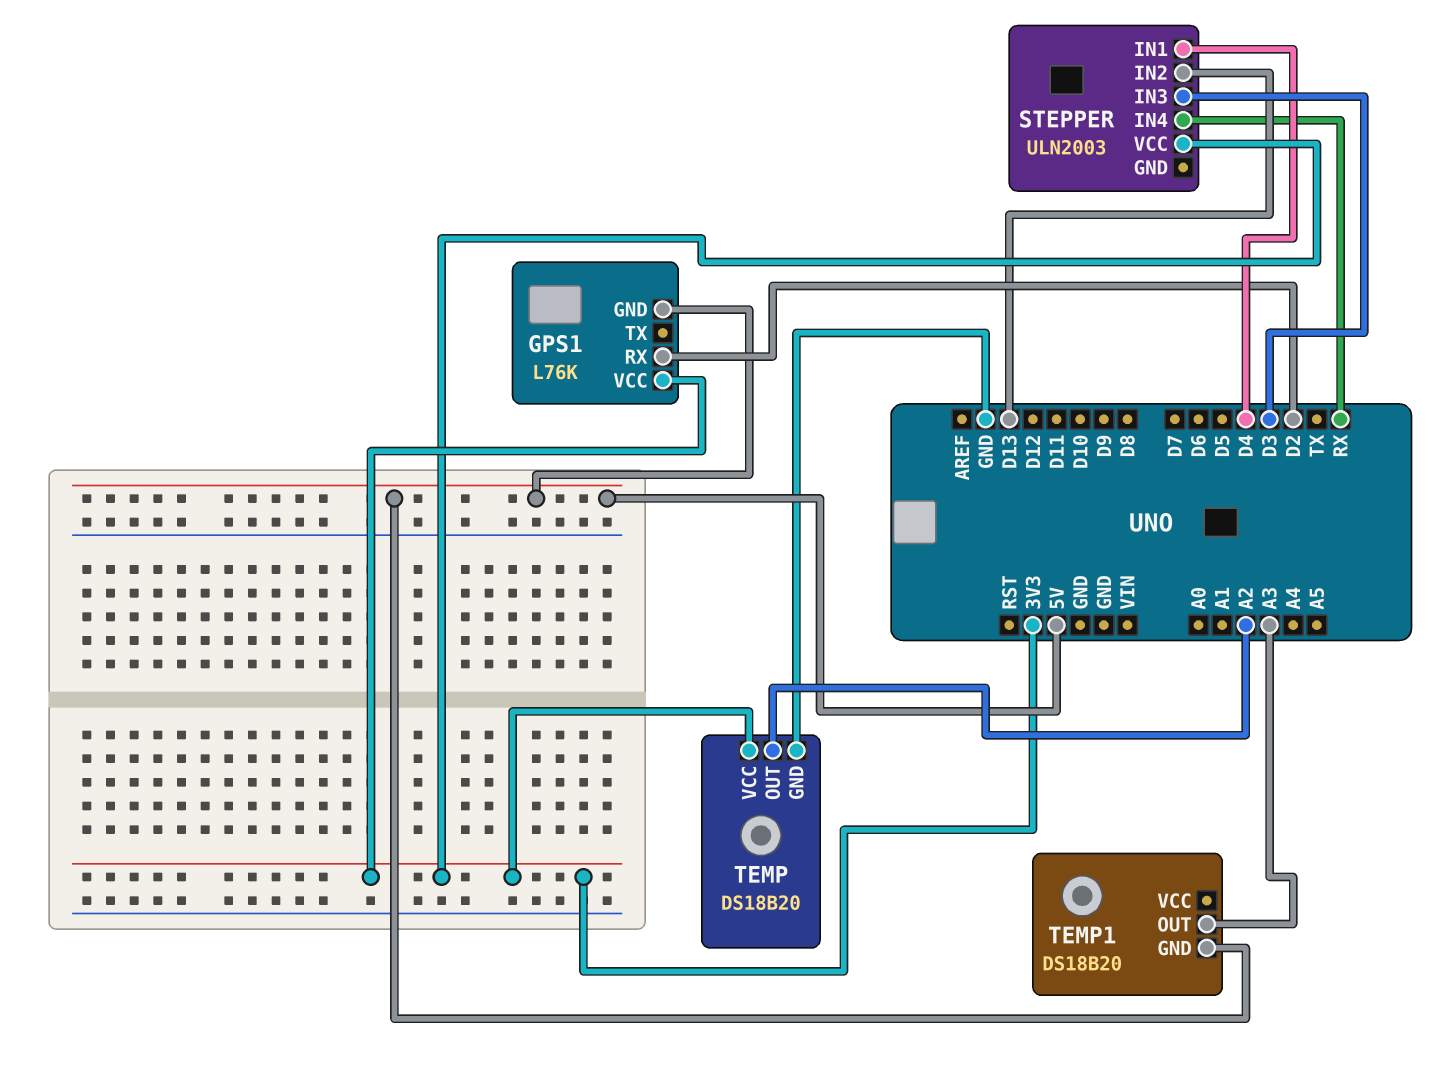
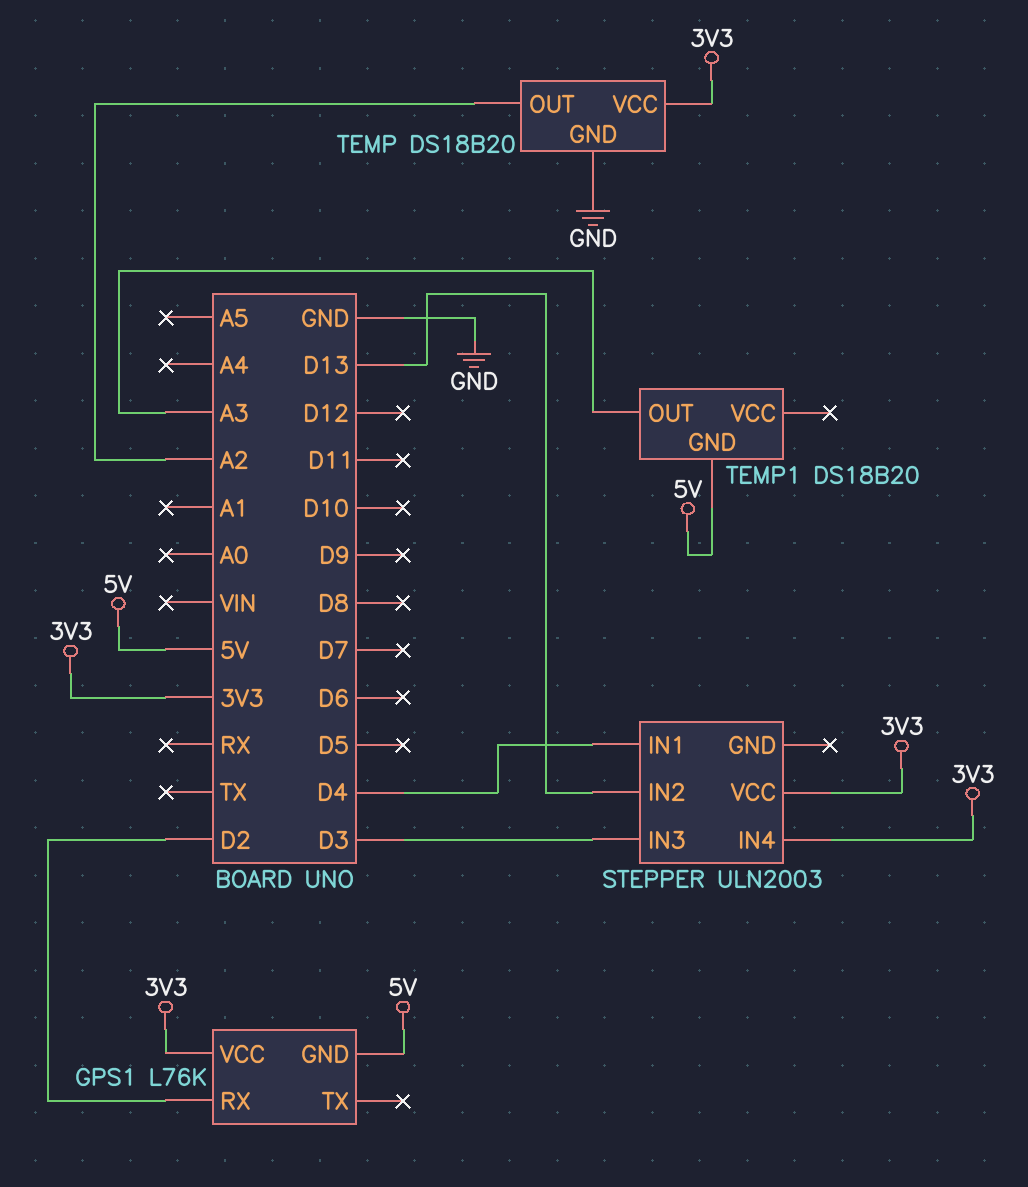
STEPPER pin IN4: RX -> 3V3

